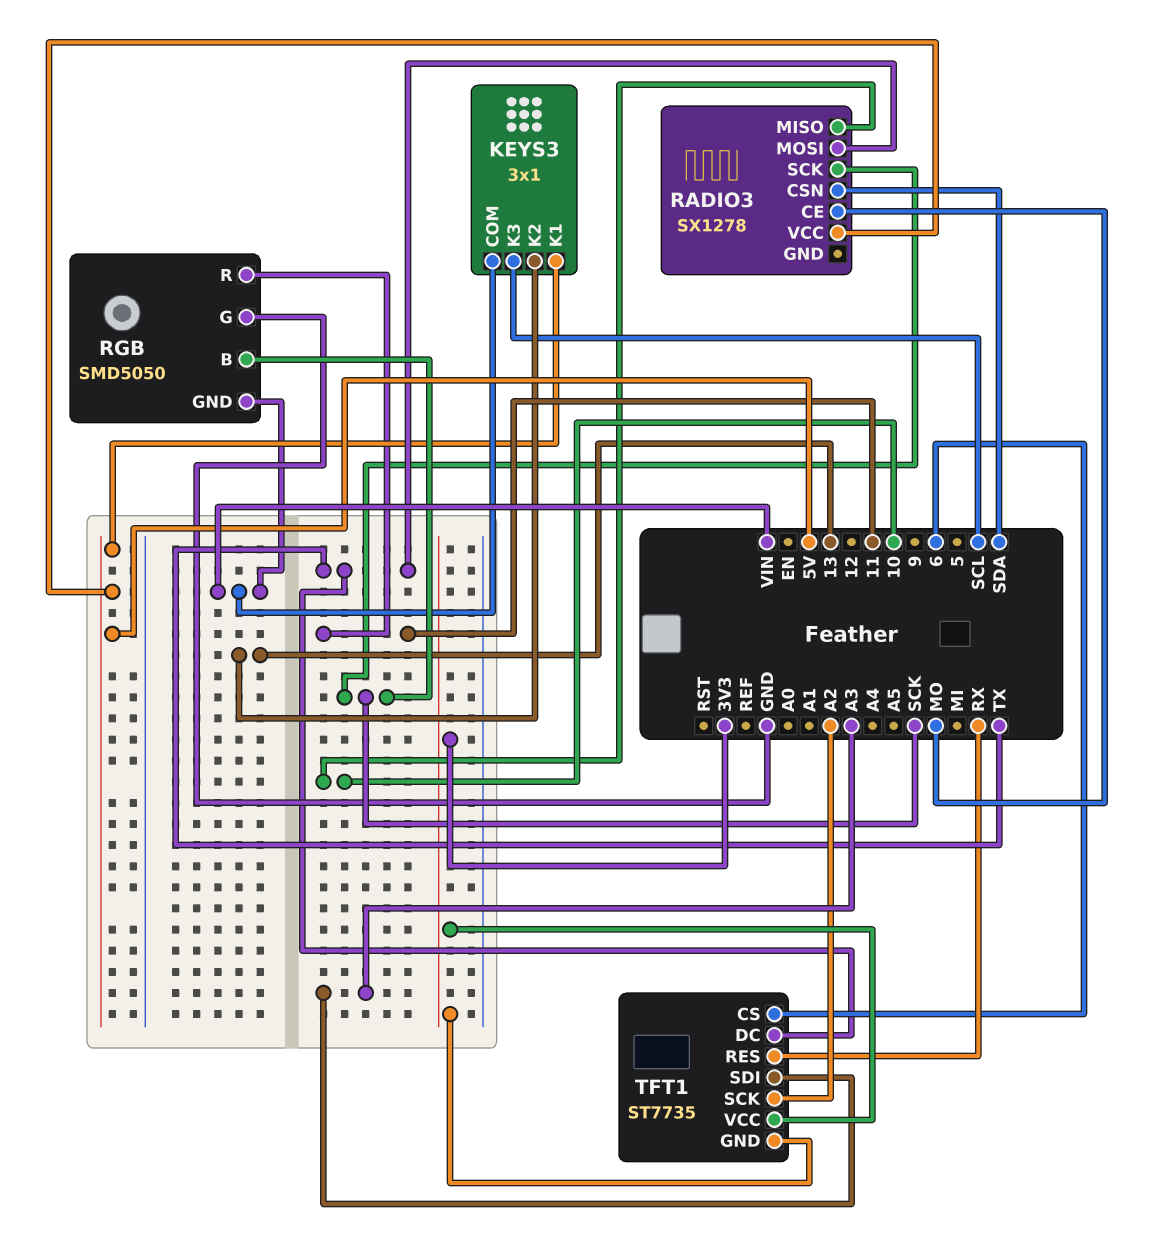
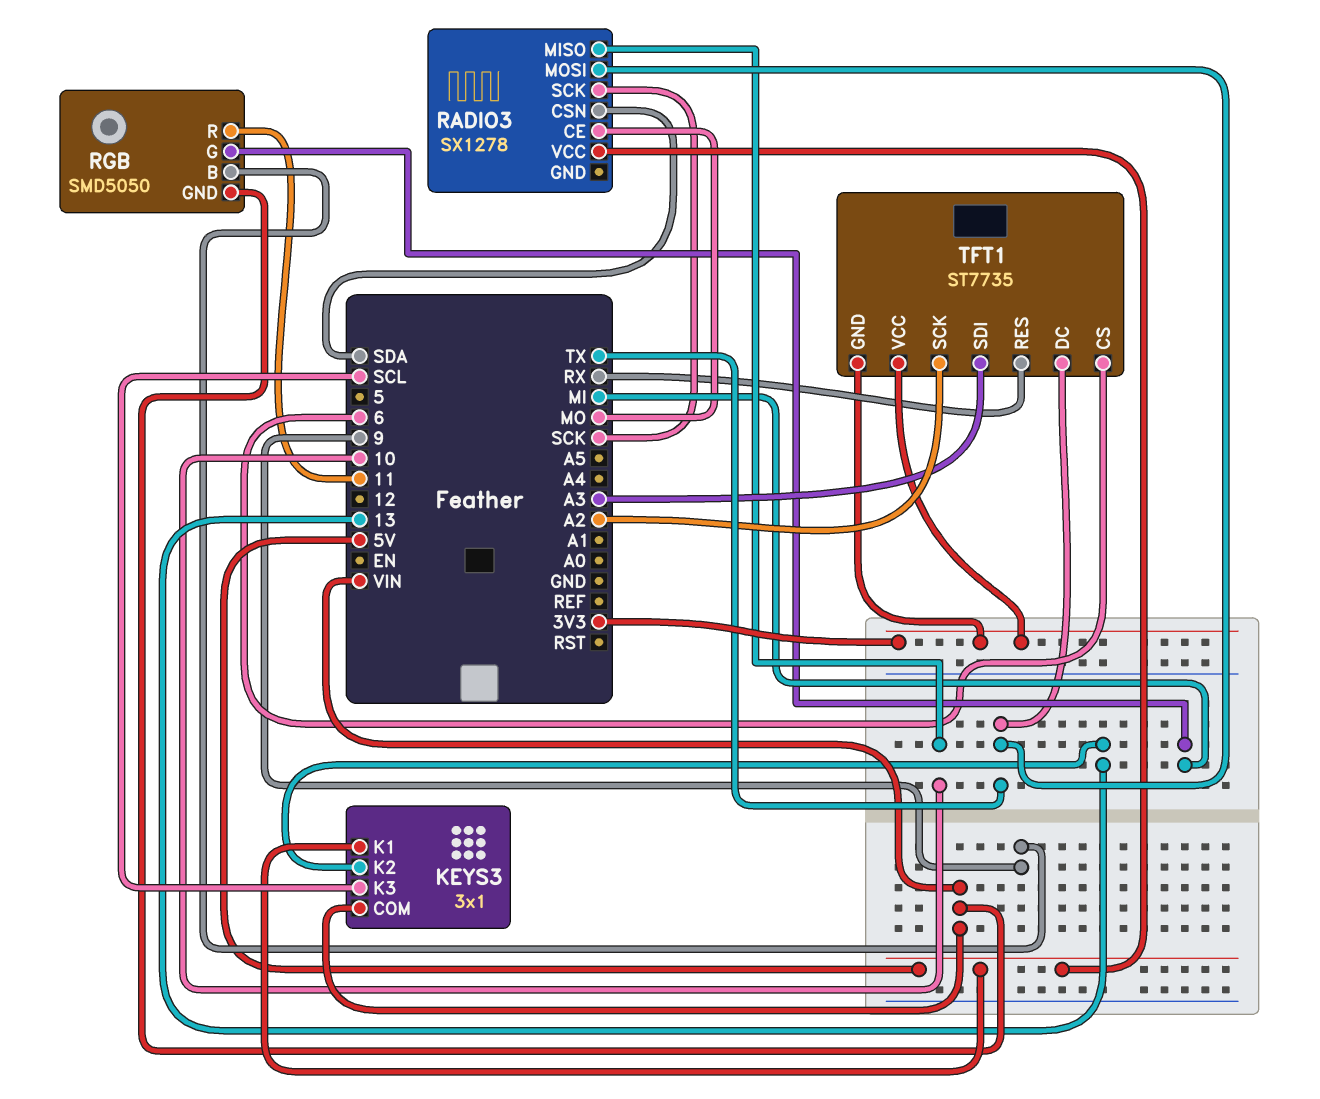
RGB pin B: SCK -> 9
RGB pin G: GND -> MI

